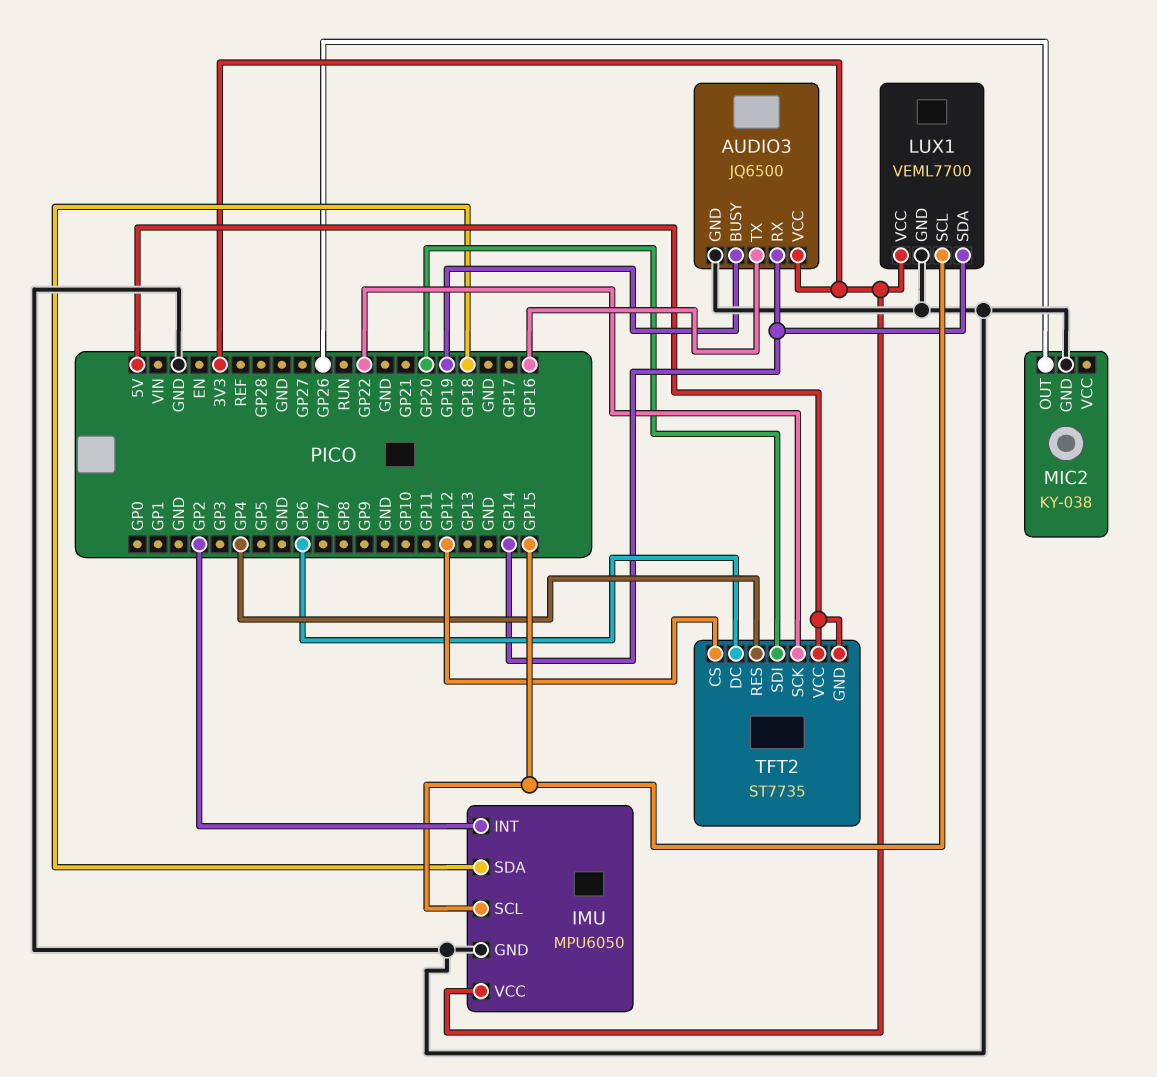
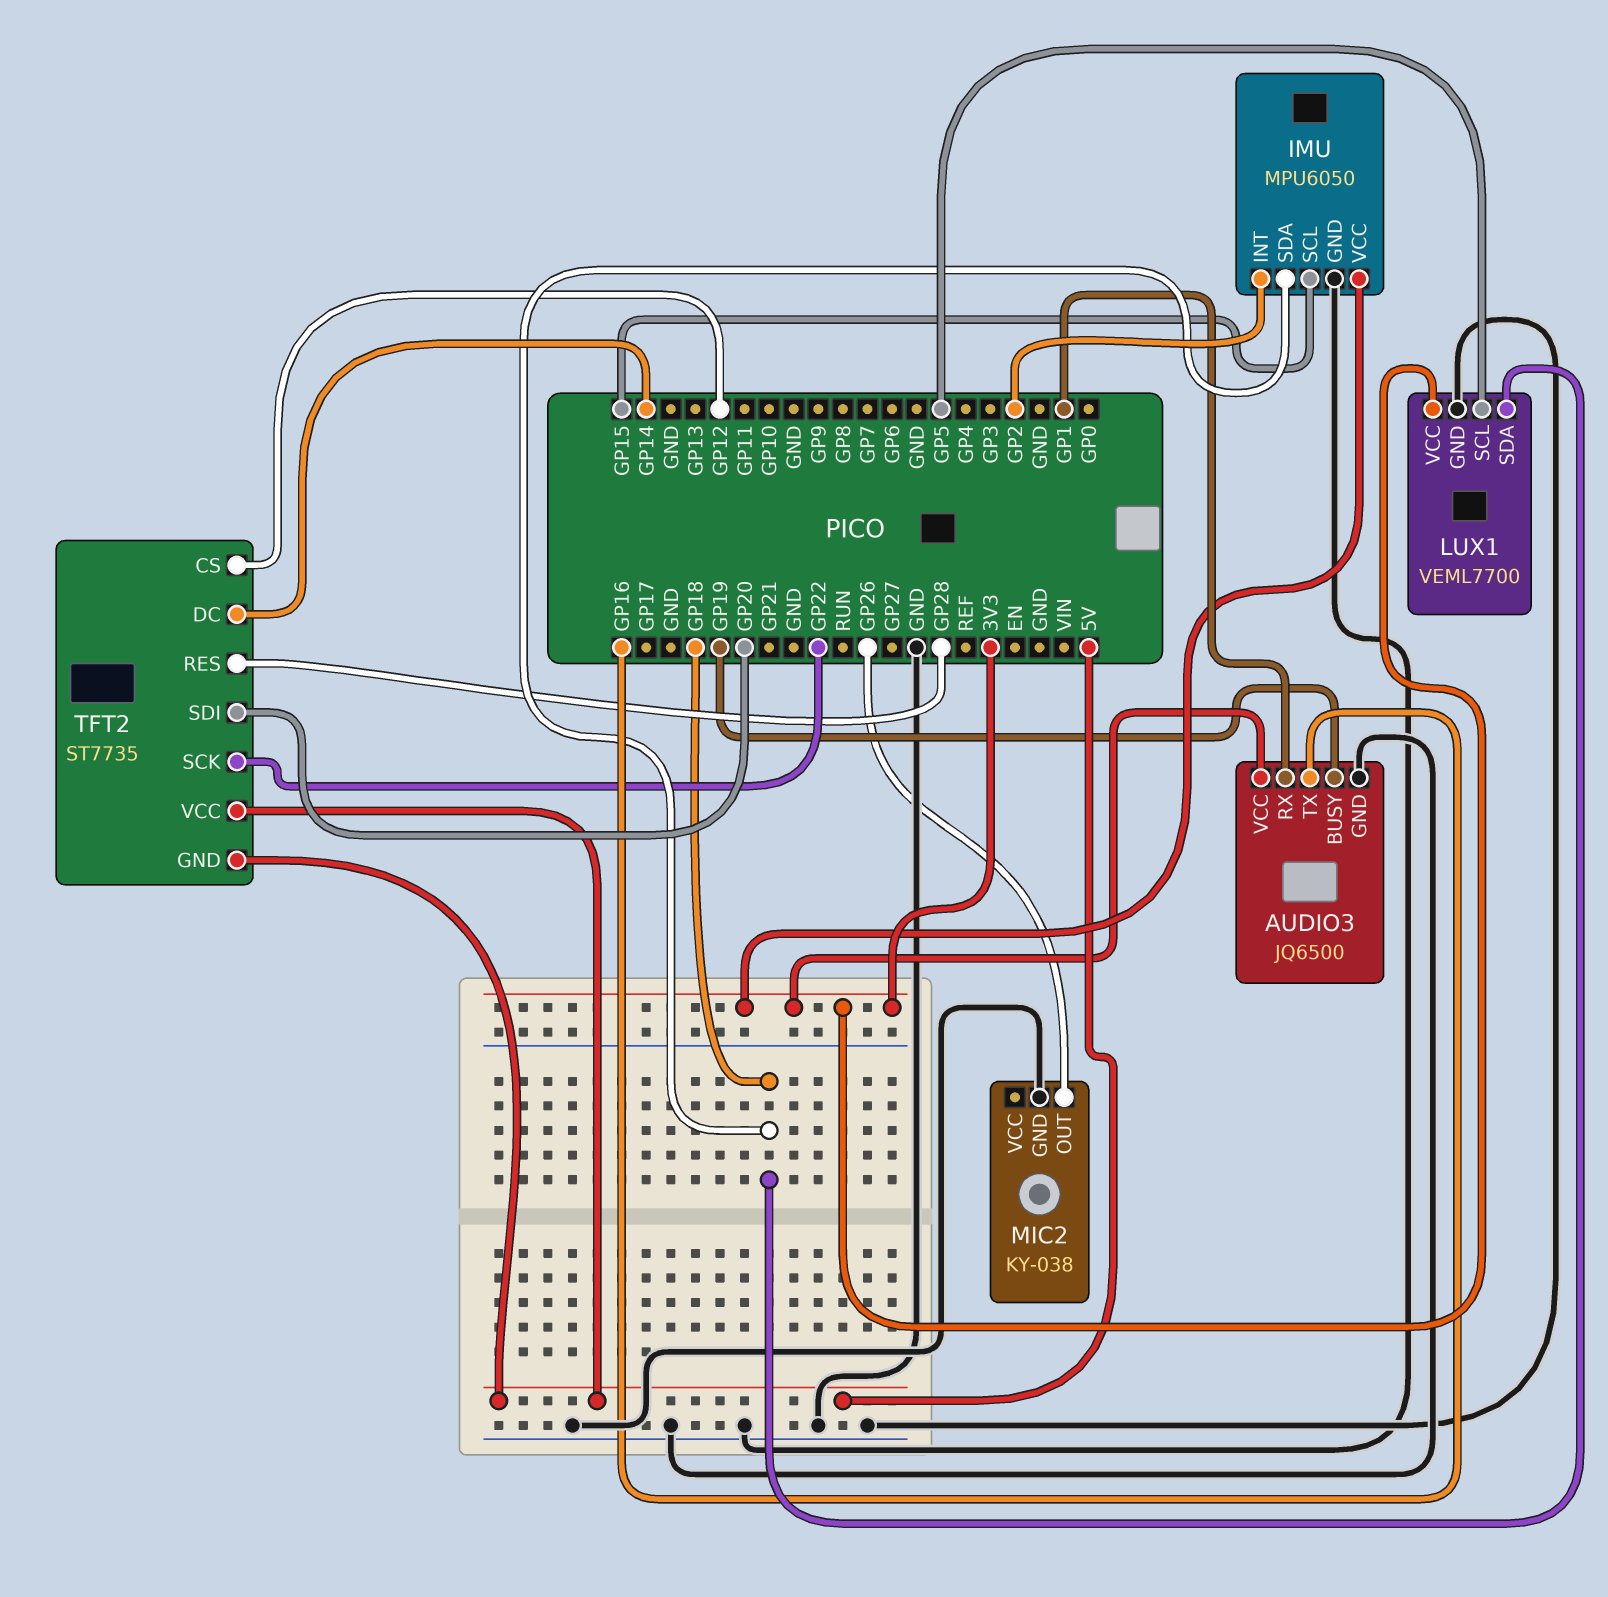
AUDIO3 pin RX: GP14 -> GP1
LUX1 pin SCL: GP15 -> GP5
LUX1 pin SDA: GP14 -> GP18
TFT2 pin DC: GP6 -> GP14
TFT2 pin RES: GP4 -> GP28

